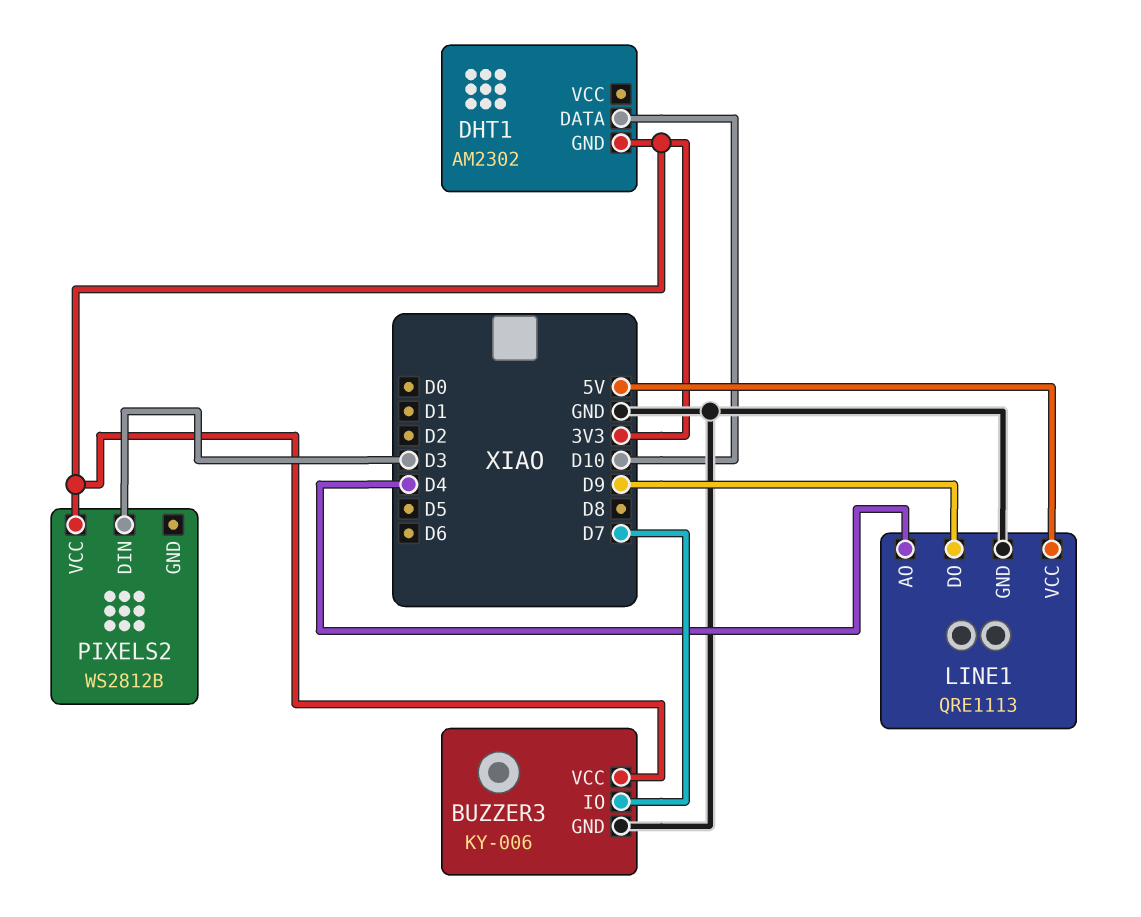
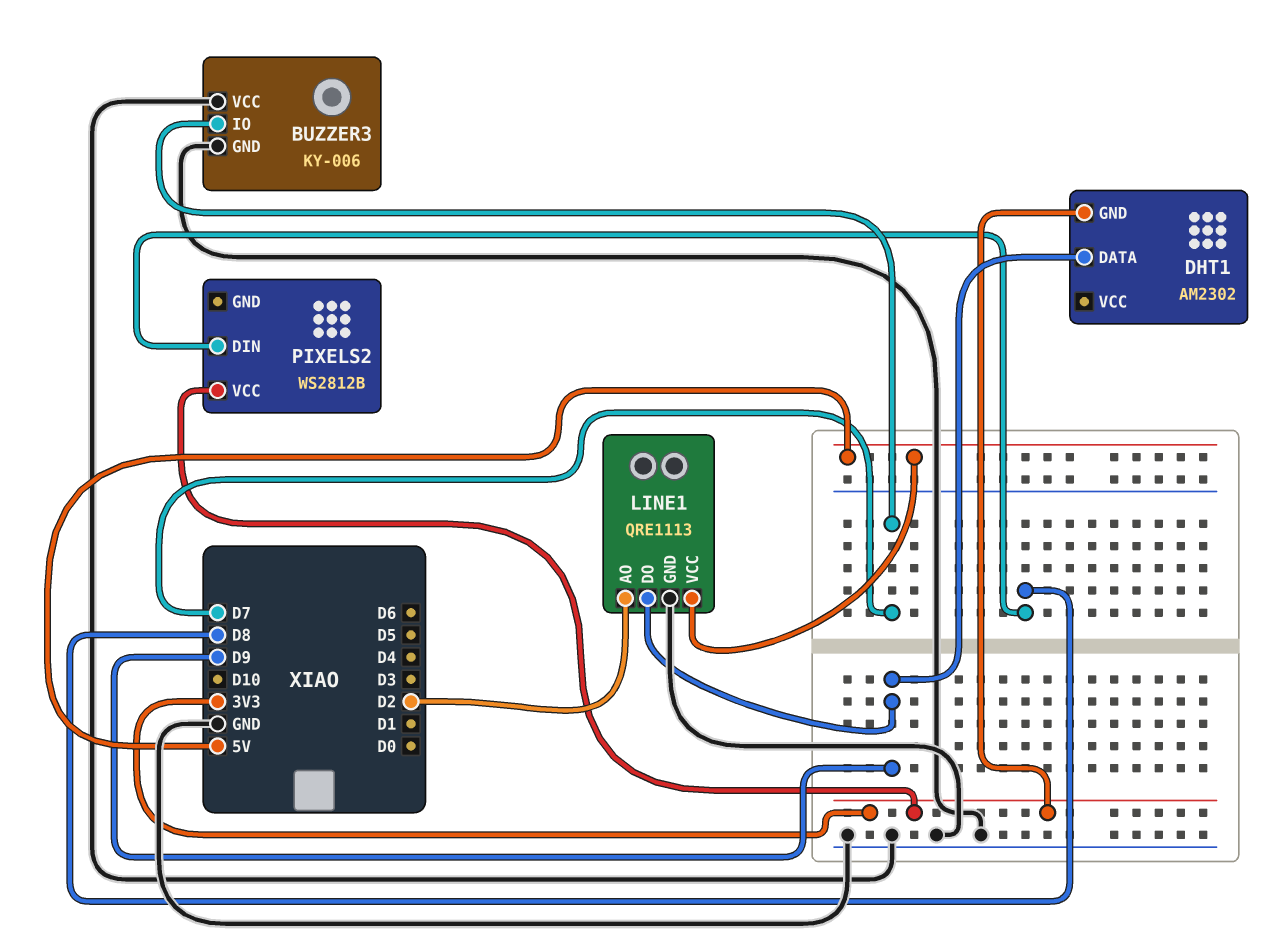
BUZZER3 pin VCC: 3V3 -> GND
DHT1 pin DATA: D10 -> D9
LINE1 pin AO: D4 -> D2
PIXELS2 pin DIN: D3 -> D8

